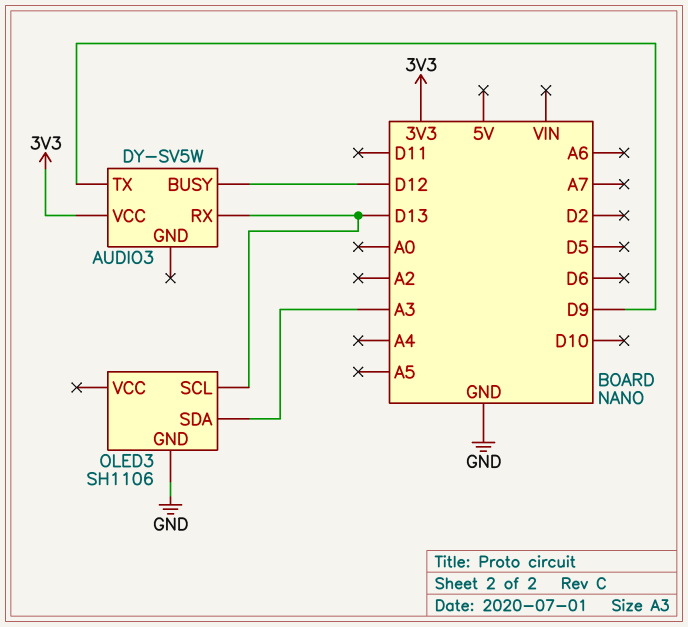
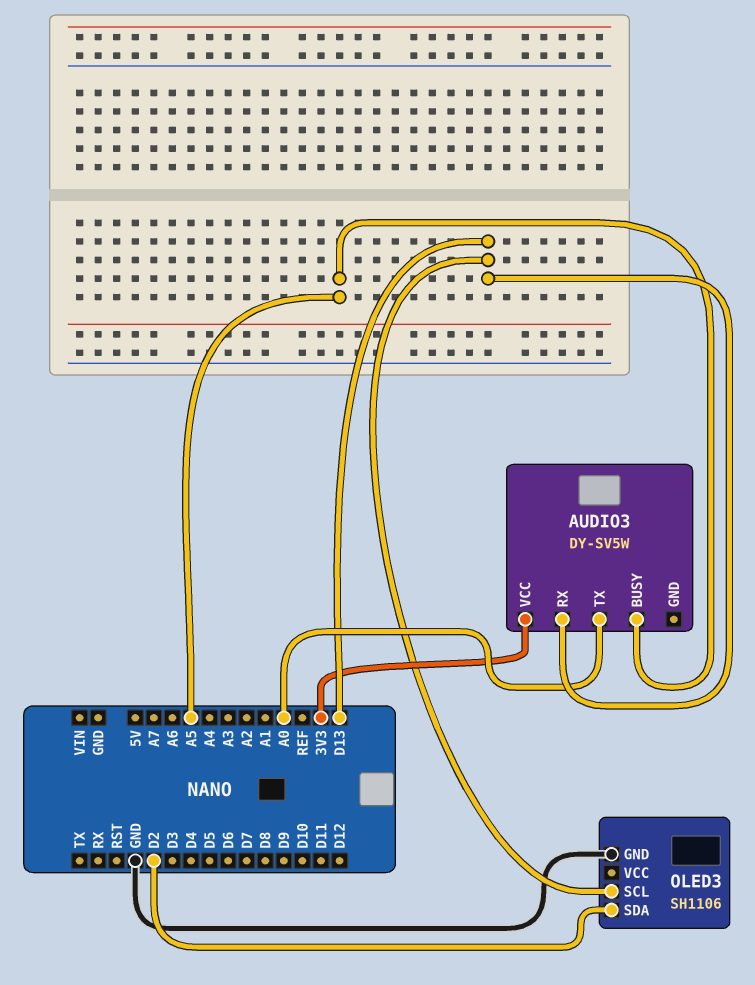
AUDIO3 pin BUSY: D12 -> A5
AUDIO3 pin TX: D9 -> A0
OLED3 pin SDA: A3 -> D2

